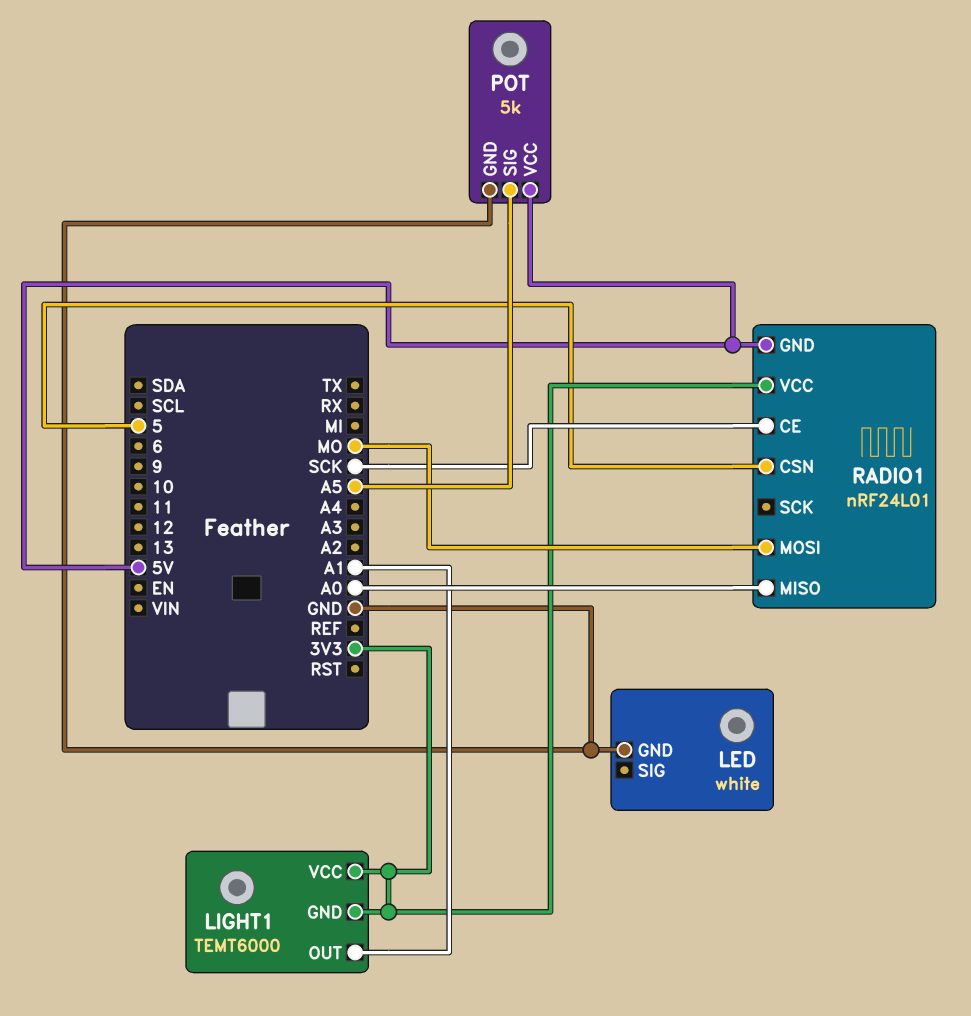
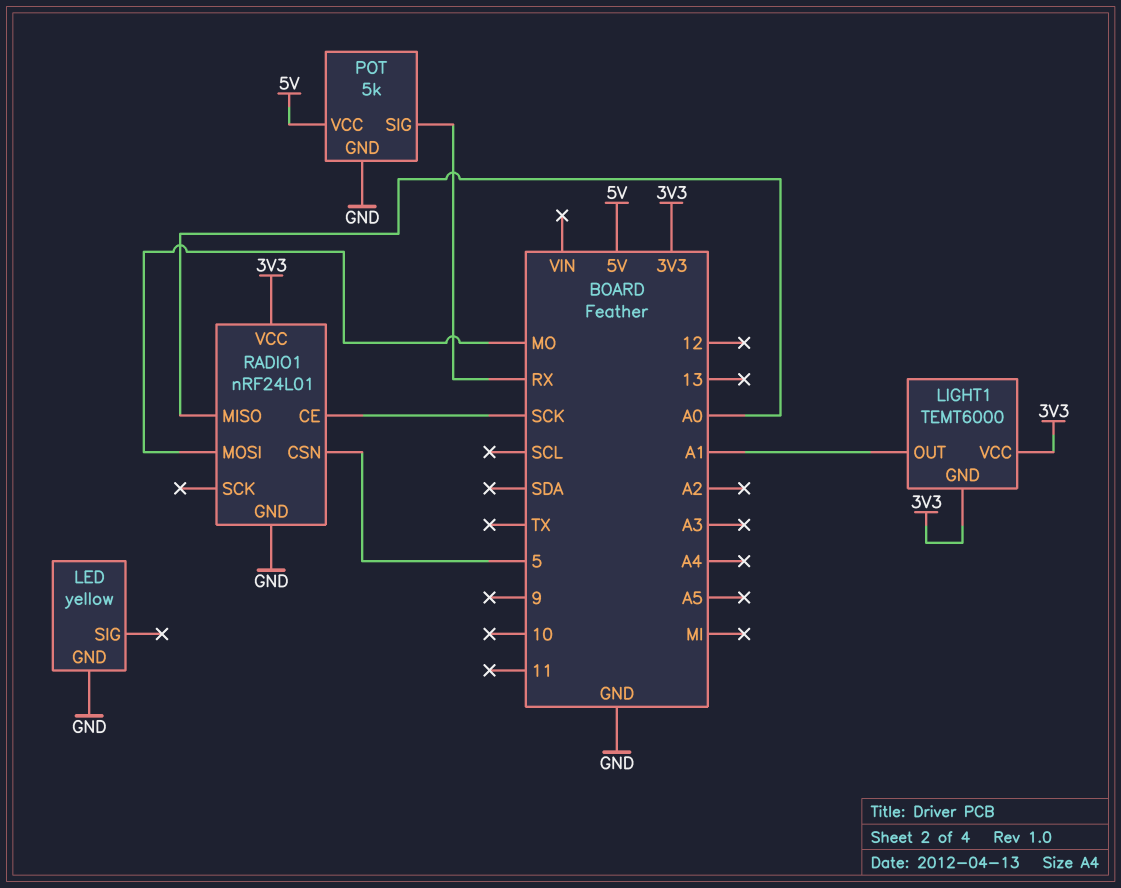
LED: white -> yellow
POT pin SIG: A5 -> RX
RADIO1 pin GND: 5V -> GND

